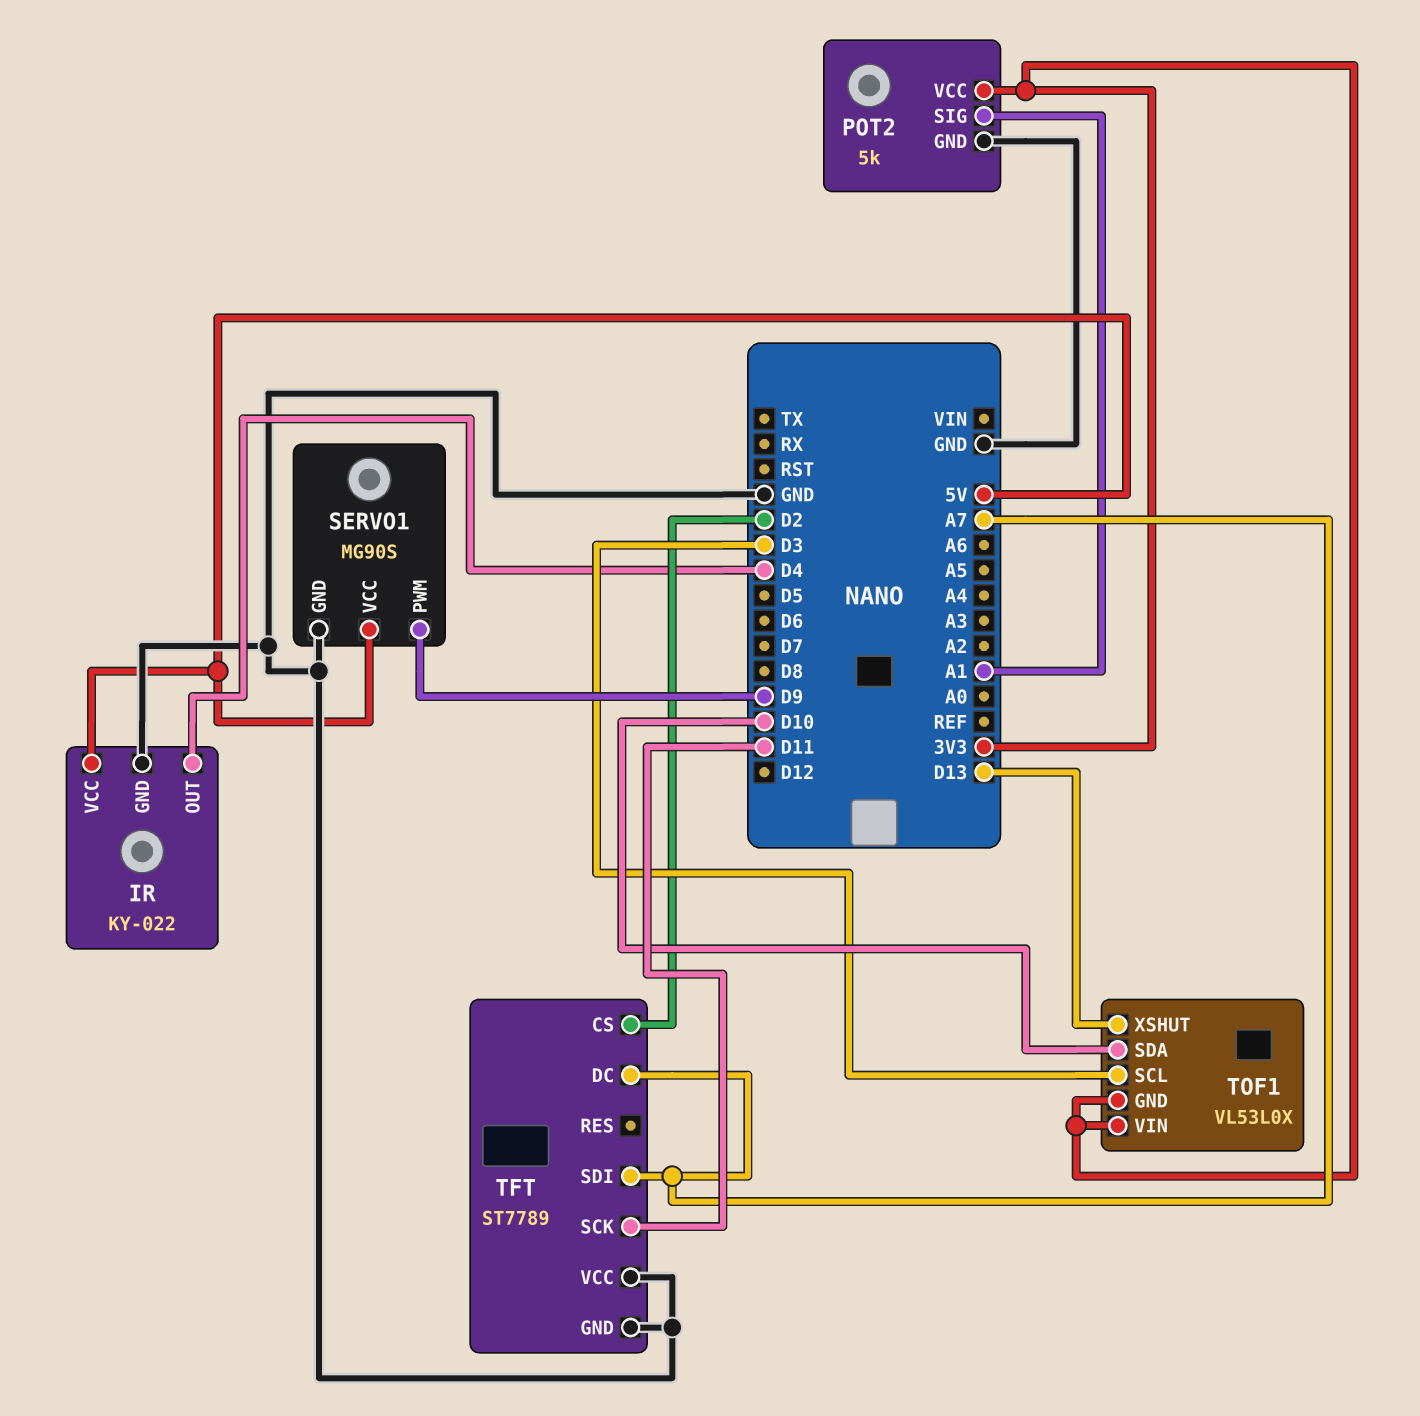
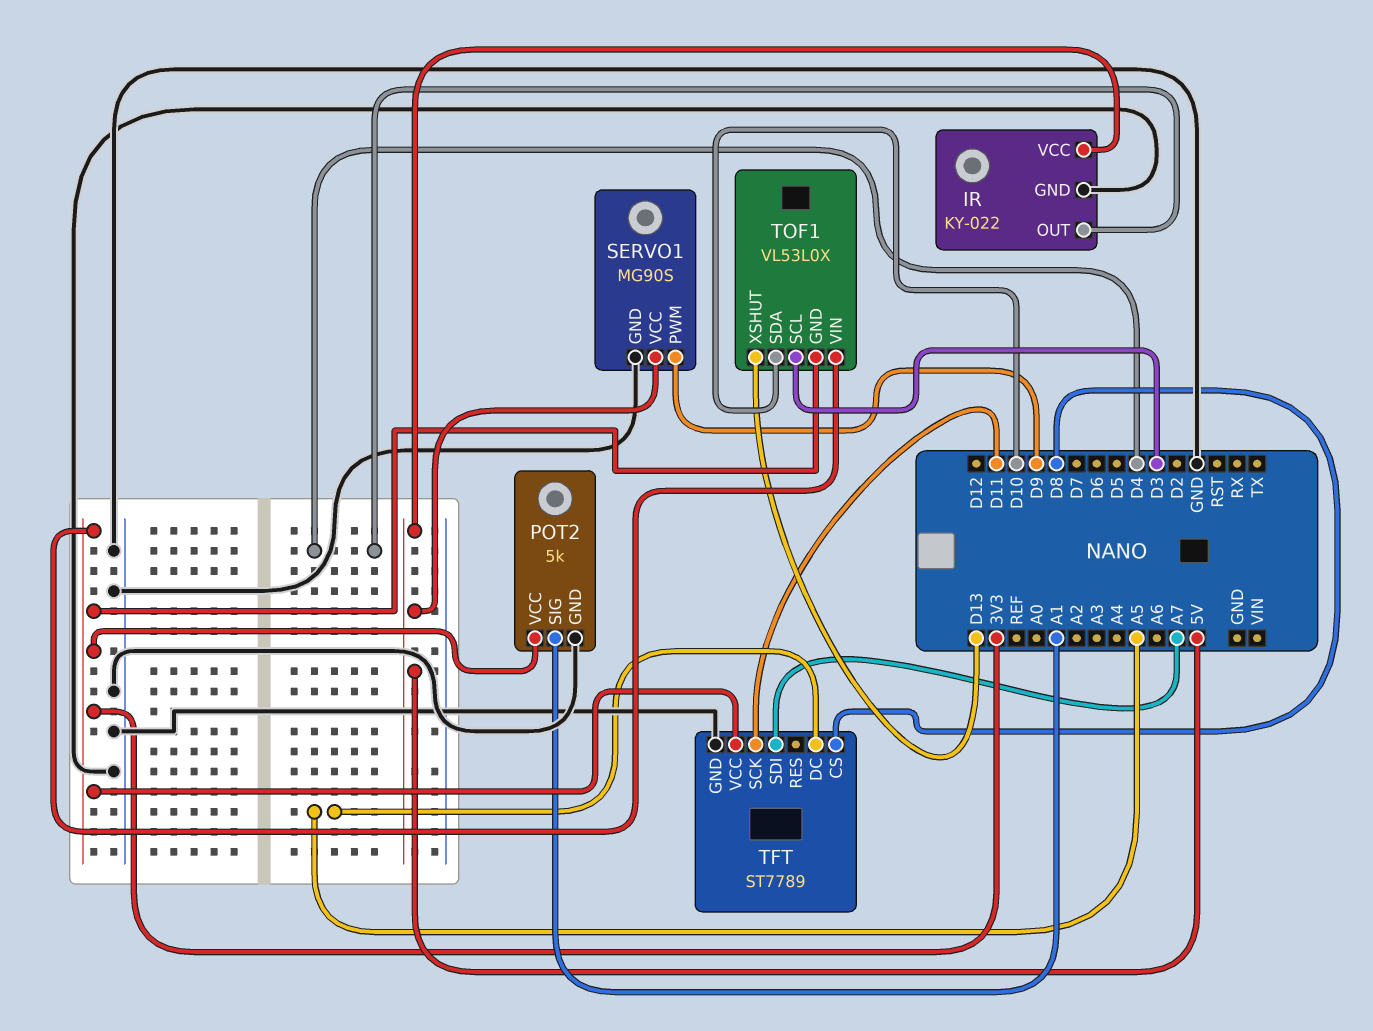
TFT pin CS: D2 -> D8
TFT pin DC: A7 -> A5
TFT pin VCC: GND -> 3V3

